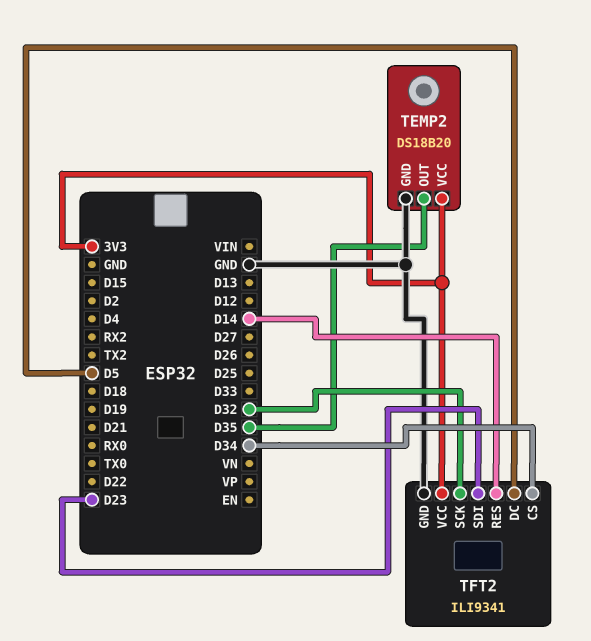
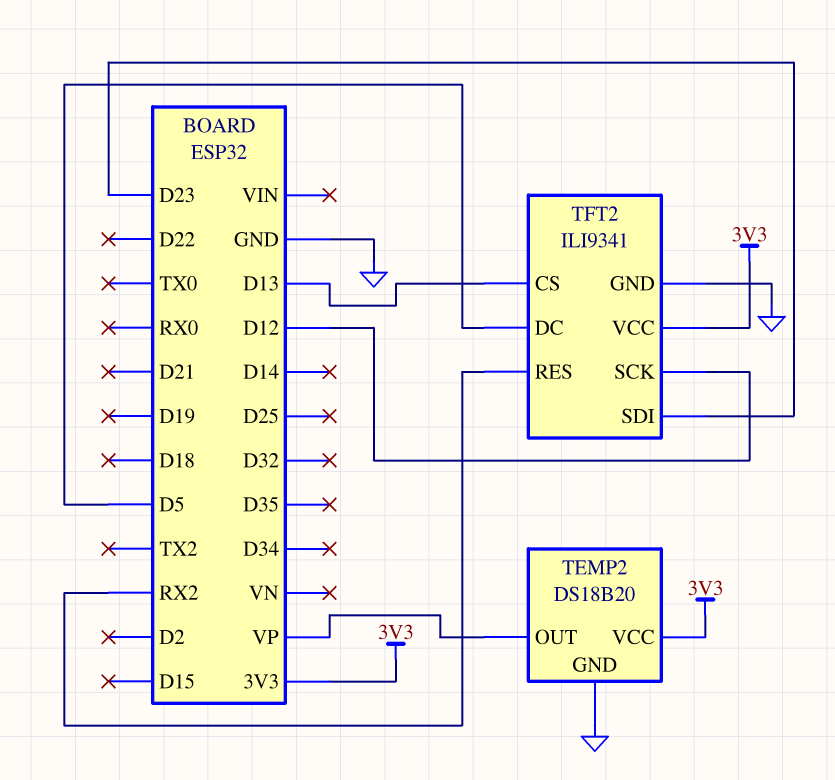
TEMP2 pin OUT: D35 -> VP
TFT2 pin CS: D34 -> D13
TFT2 pin RES: D14 -> RX2
TFT2 pin SCK: D32 -> D12

